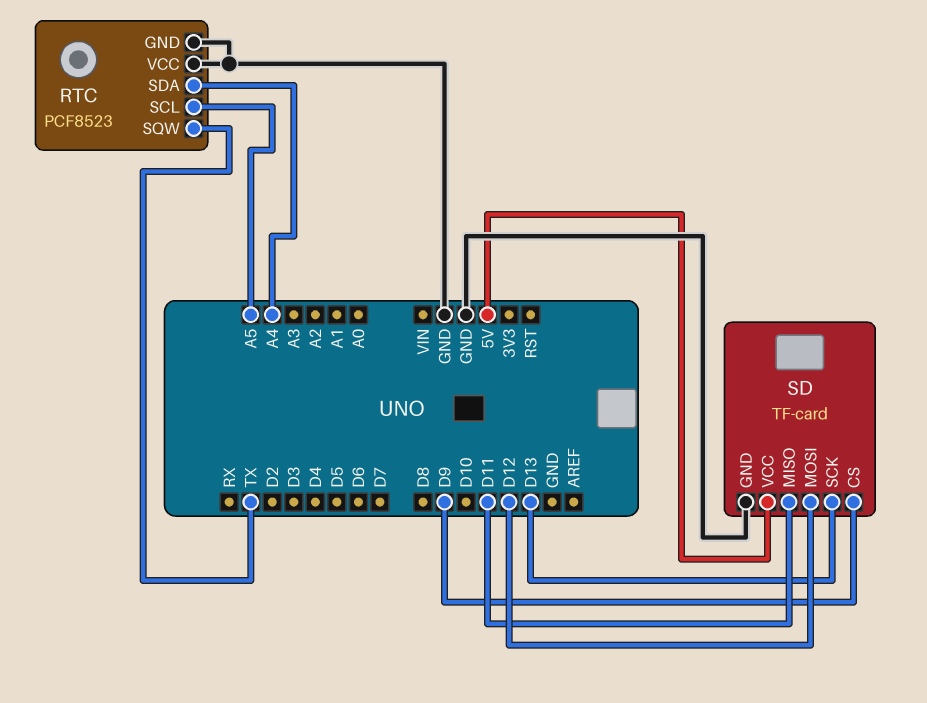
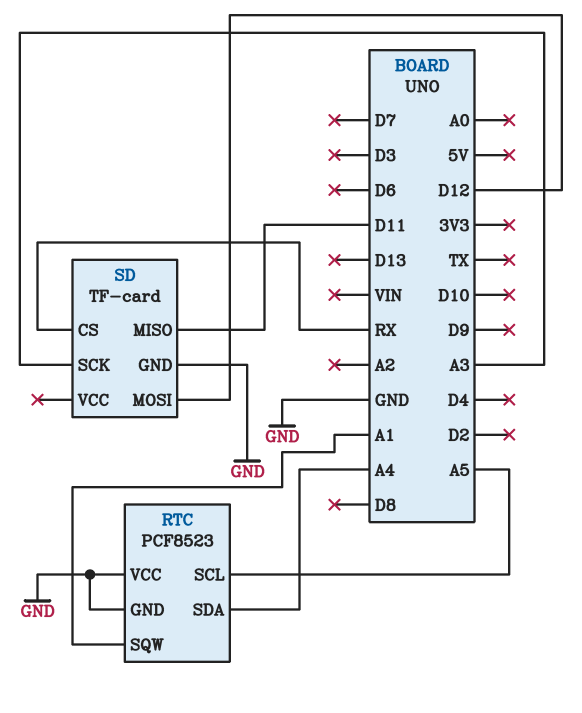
RTC pin SQW: TX -> A1
SD pin CS: D9 -> RX
SD pin SCK: D13 -> A3
SD pin VCC: 5V -> none

